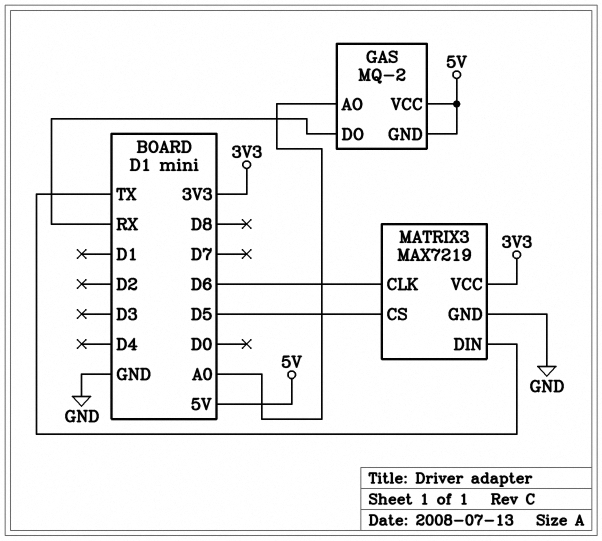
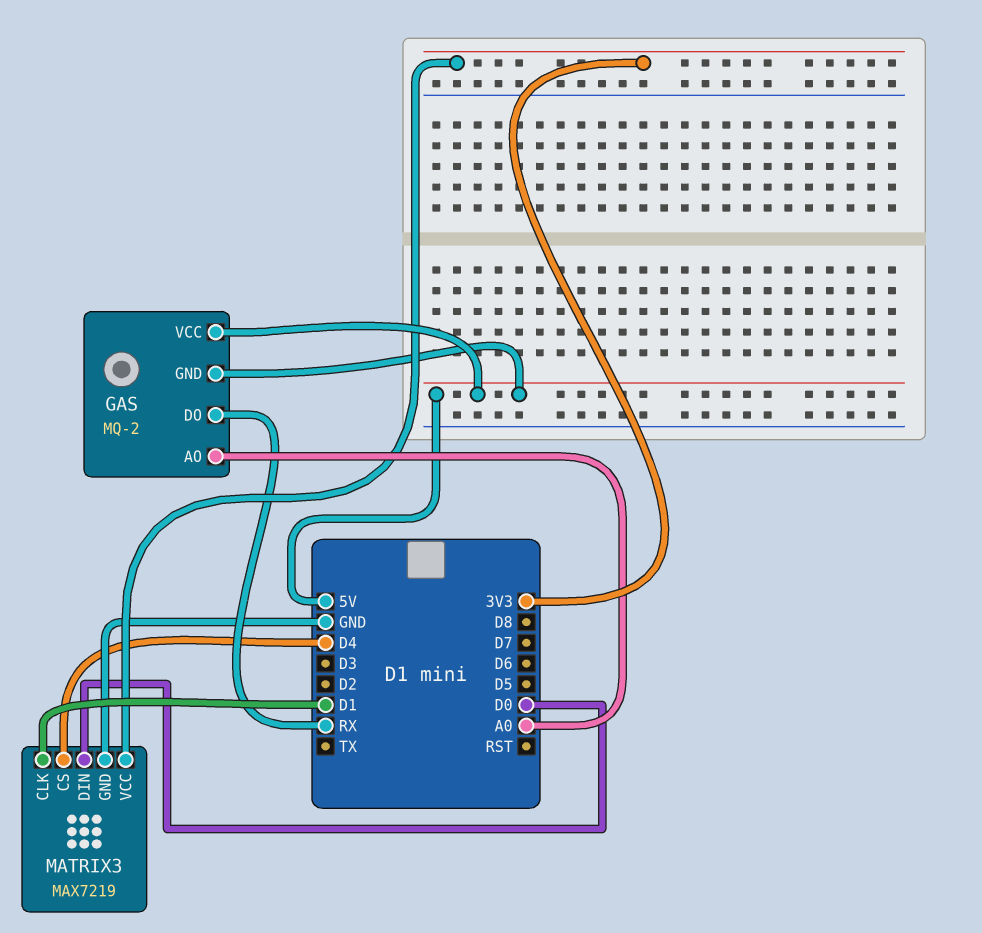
MATRIX3 pin CLK: D6 -> D1
MATRIX3 pin CS: D5 -> D4
MATRIX3 pin DIN: TX -> D0

